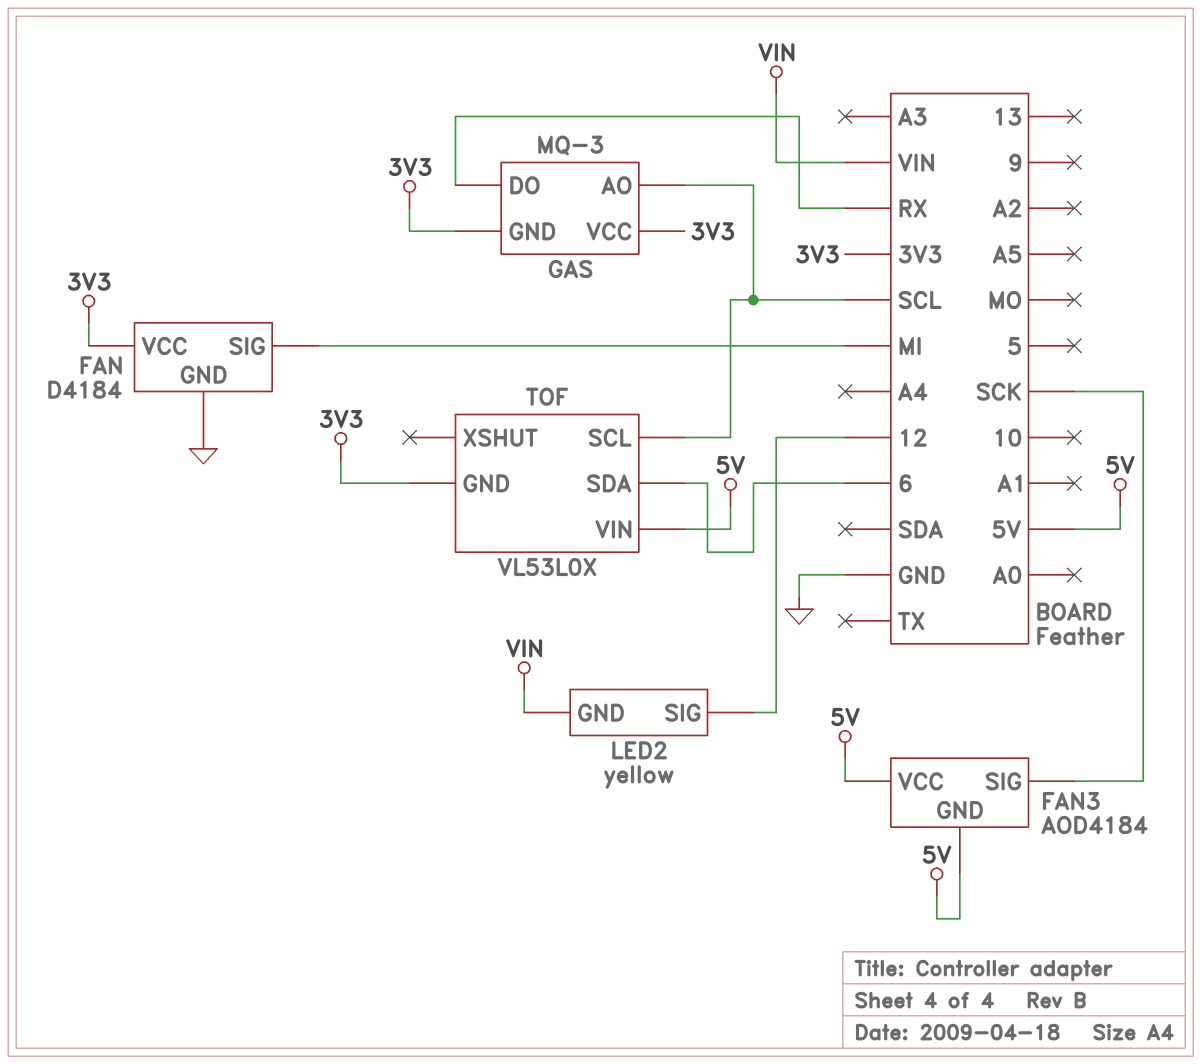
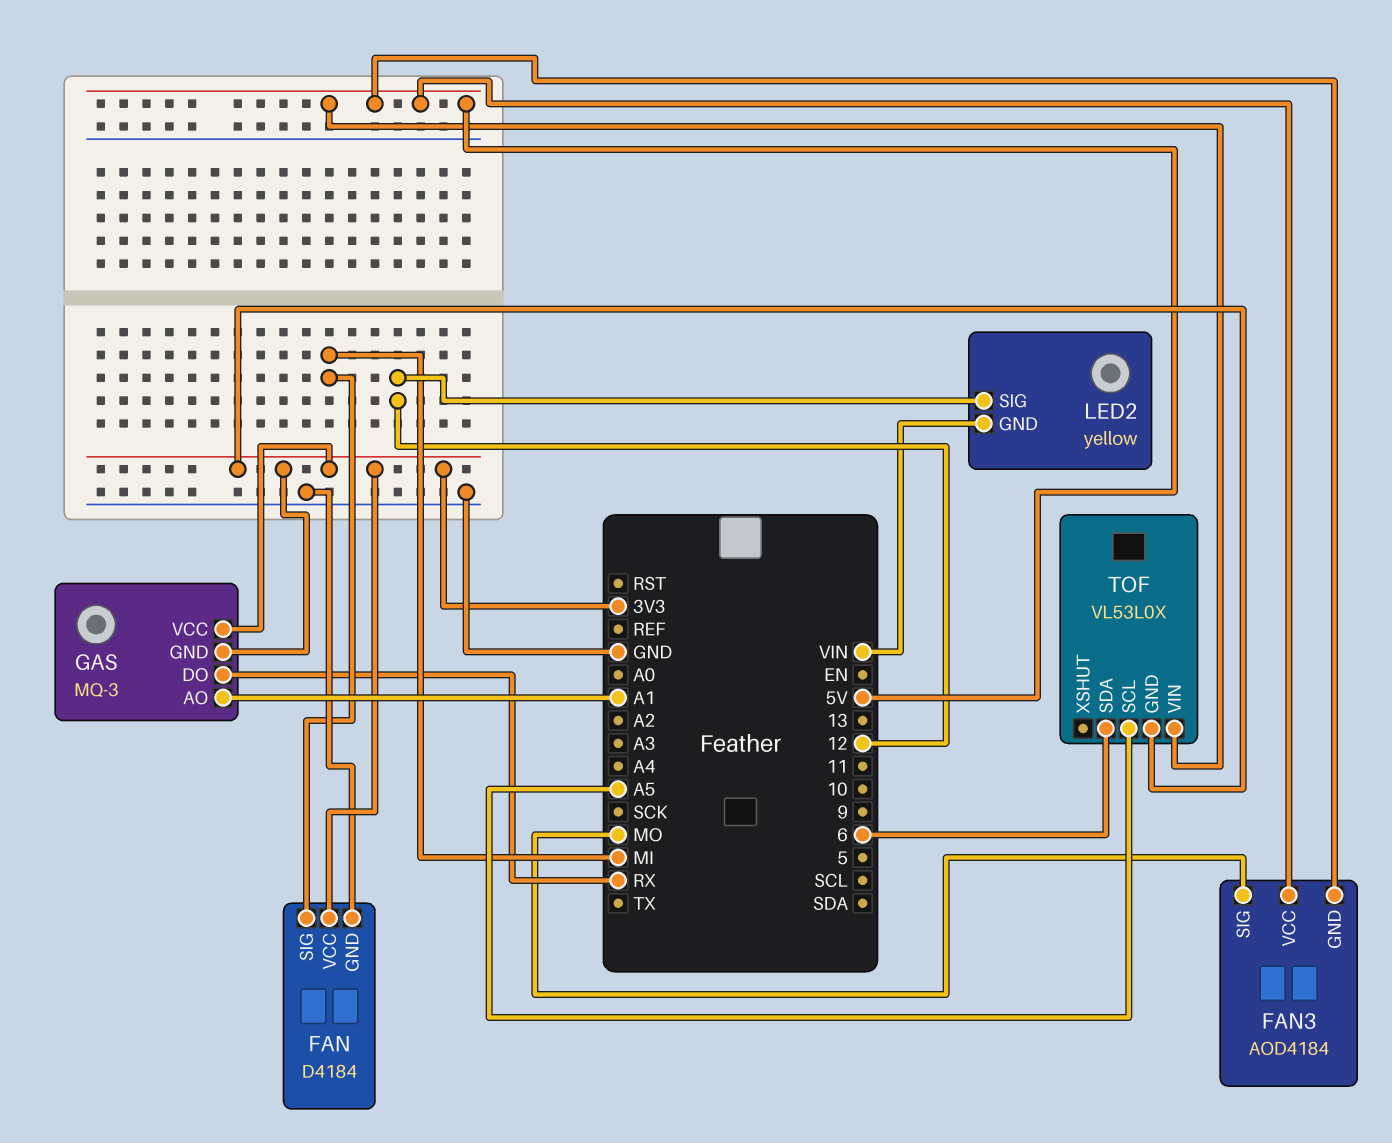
FAN3 pin SIG: SCK -> MO
GAS pin AO: SCL -> A1
TOF pin SCL: SCL -> A5

